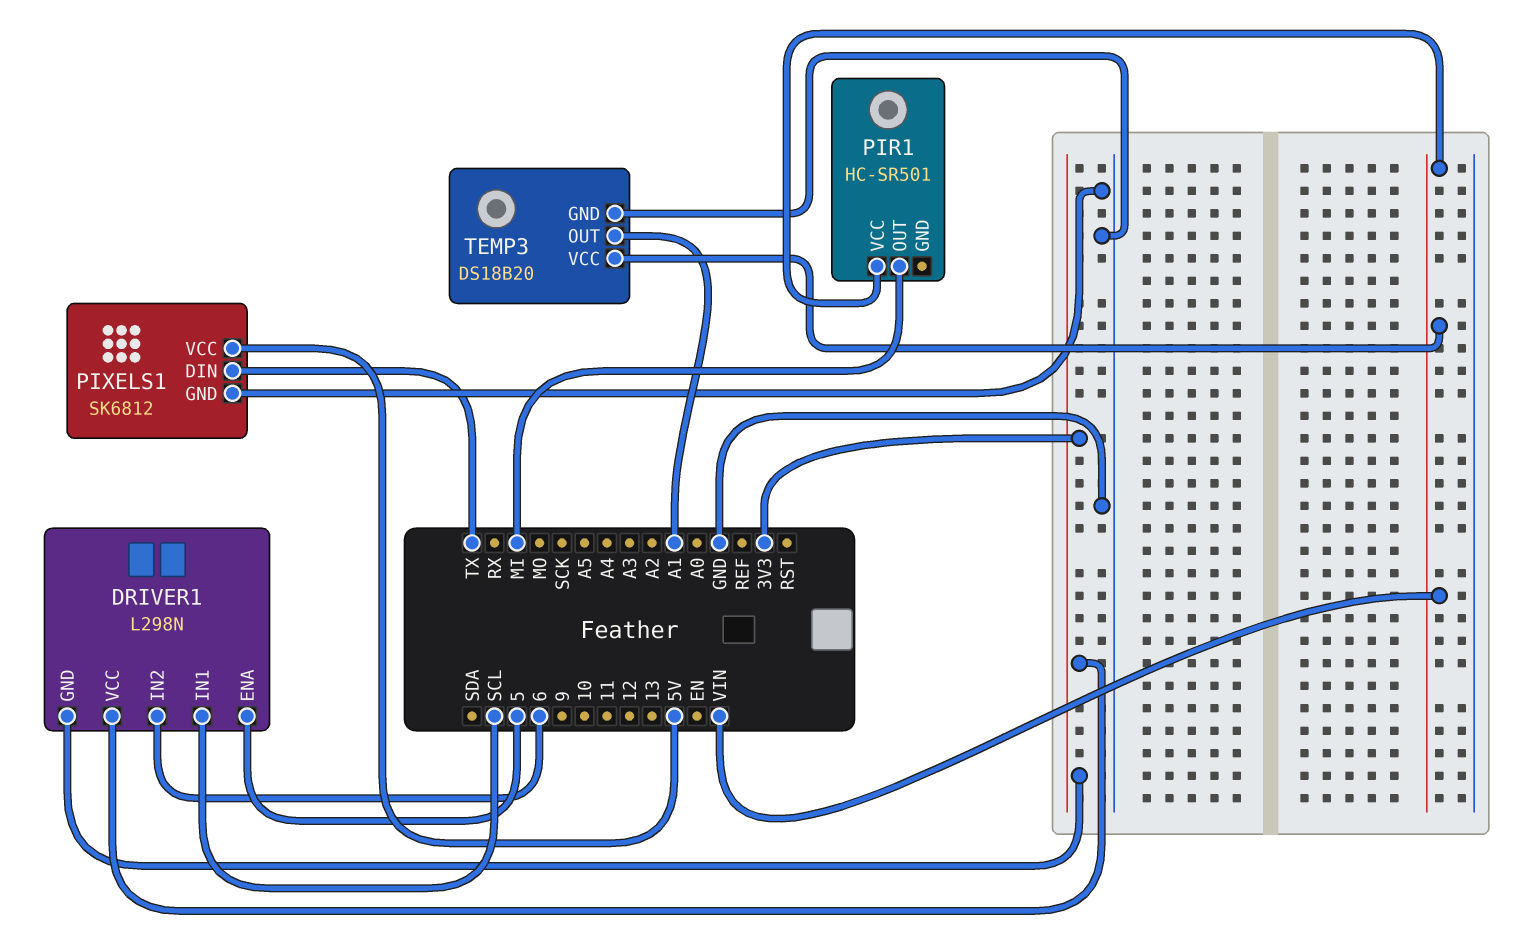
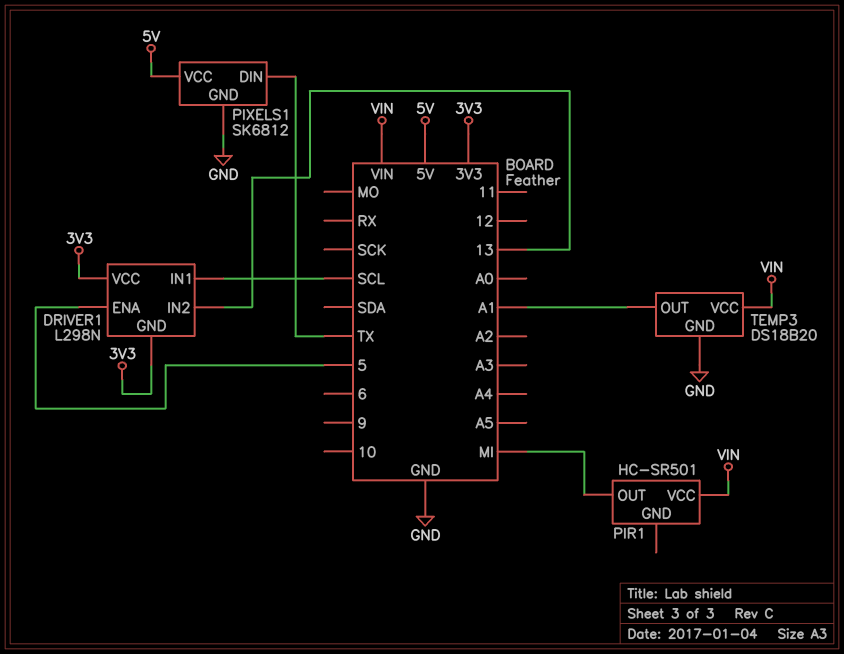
DRIVER1 pin IN2: 6 -> 13

